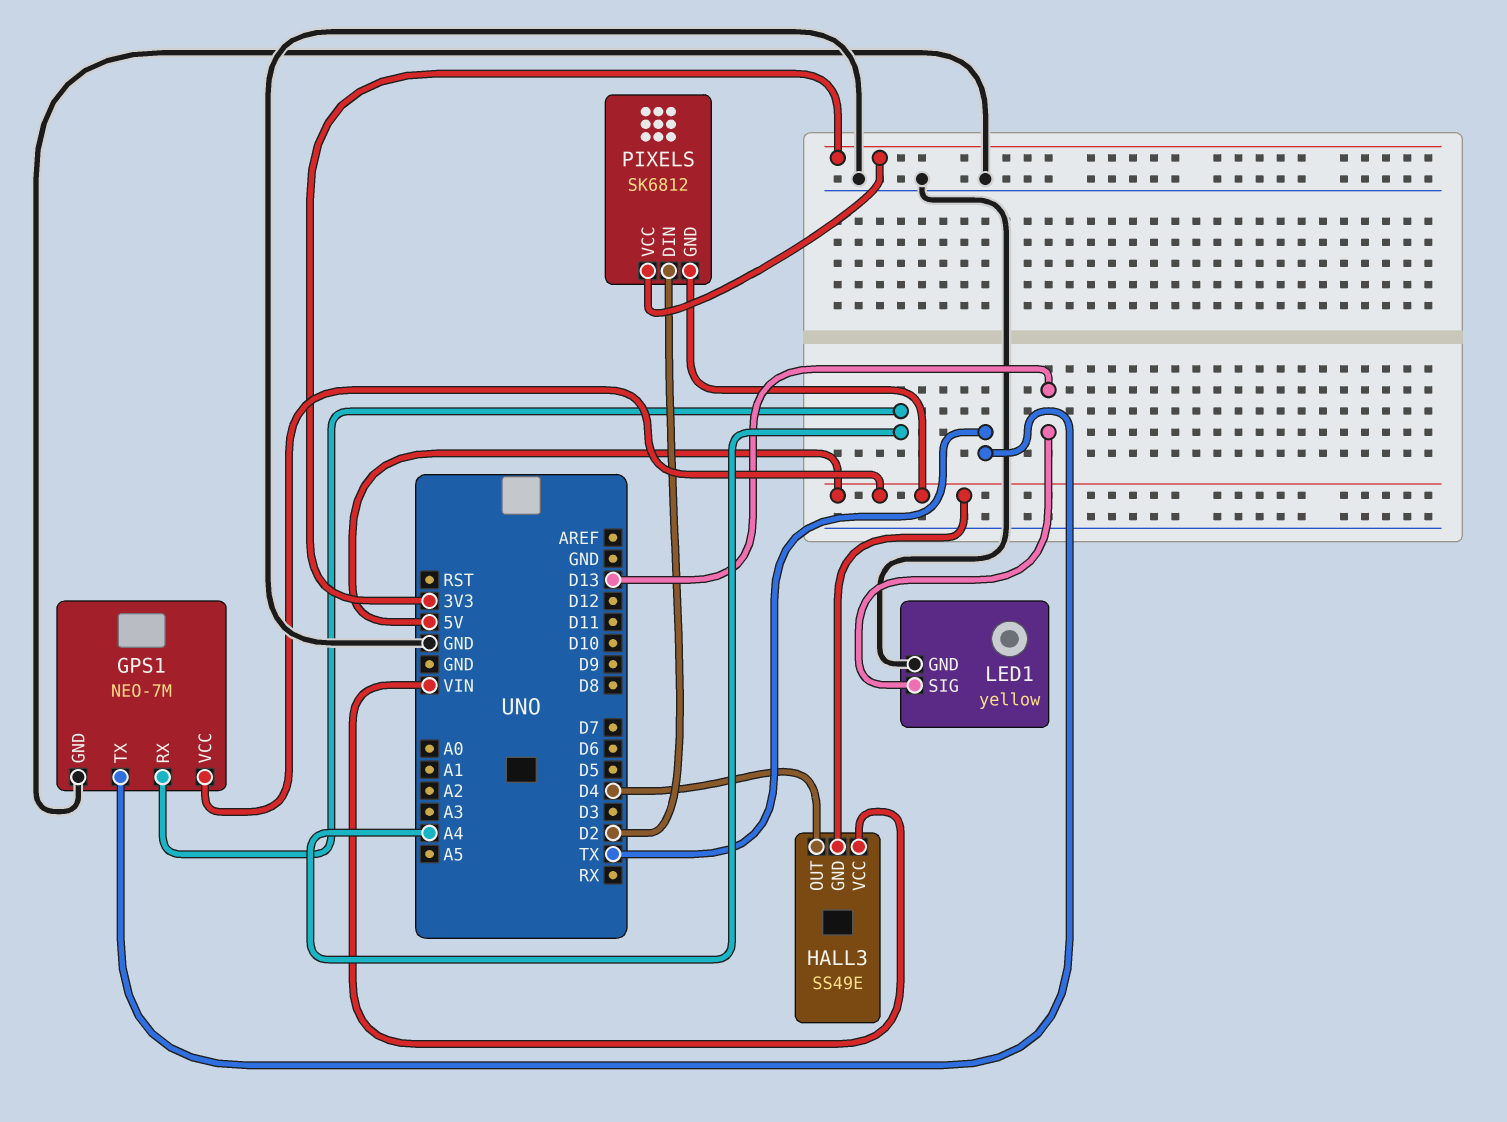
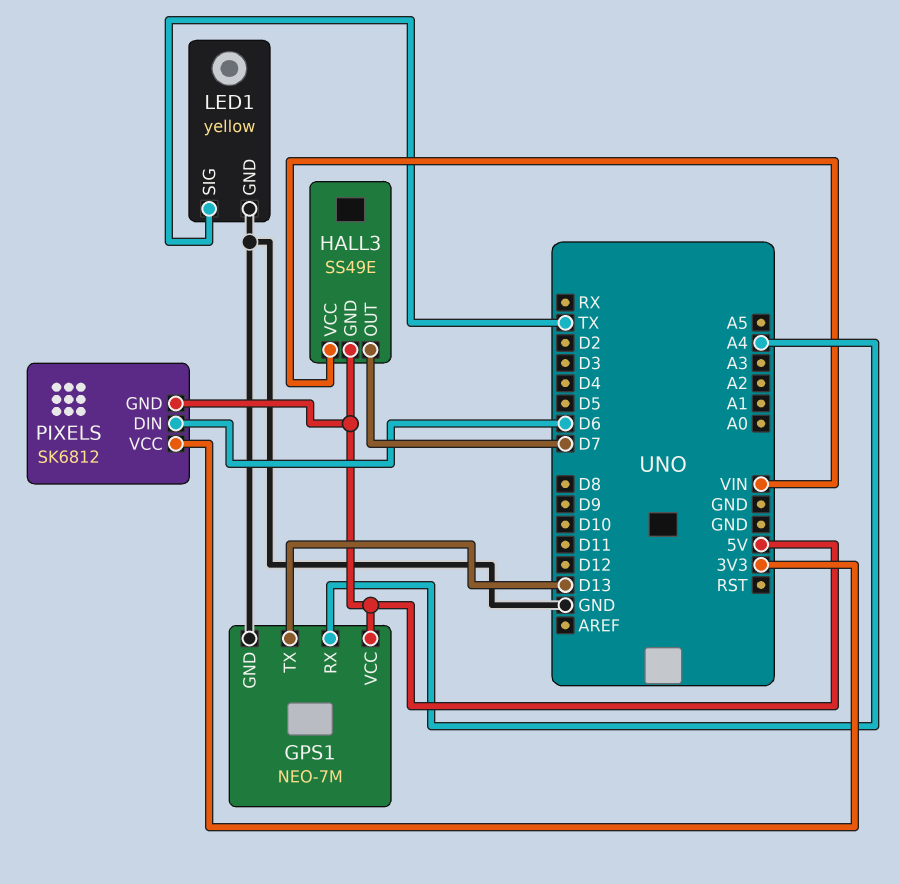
GPS1 pin TX: TX -> D13
HALL3 pin OUT: D4 -> D7
LED1 pin SIG: D13 -> TX
PIXELS pin DIN: D2 -> D6

